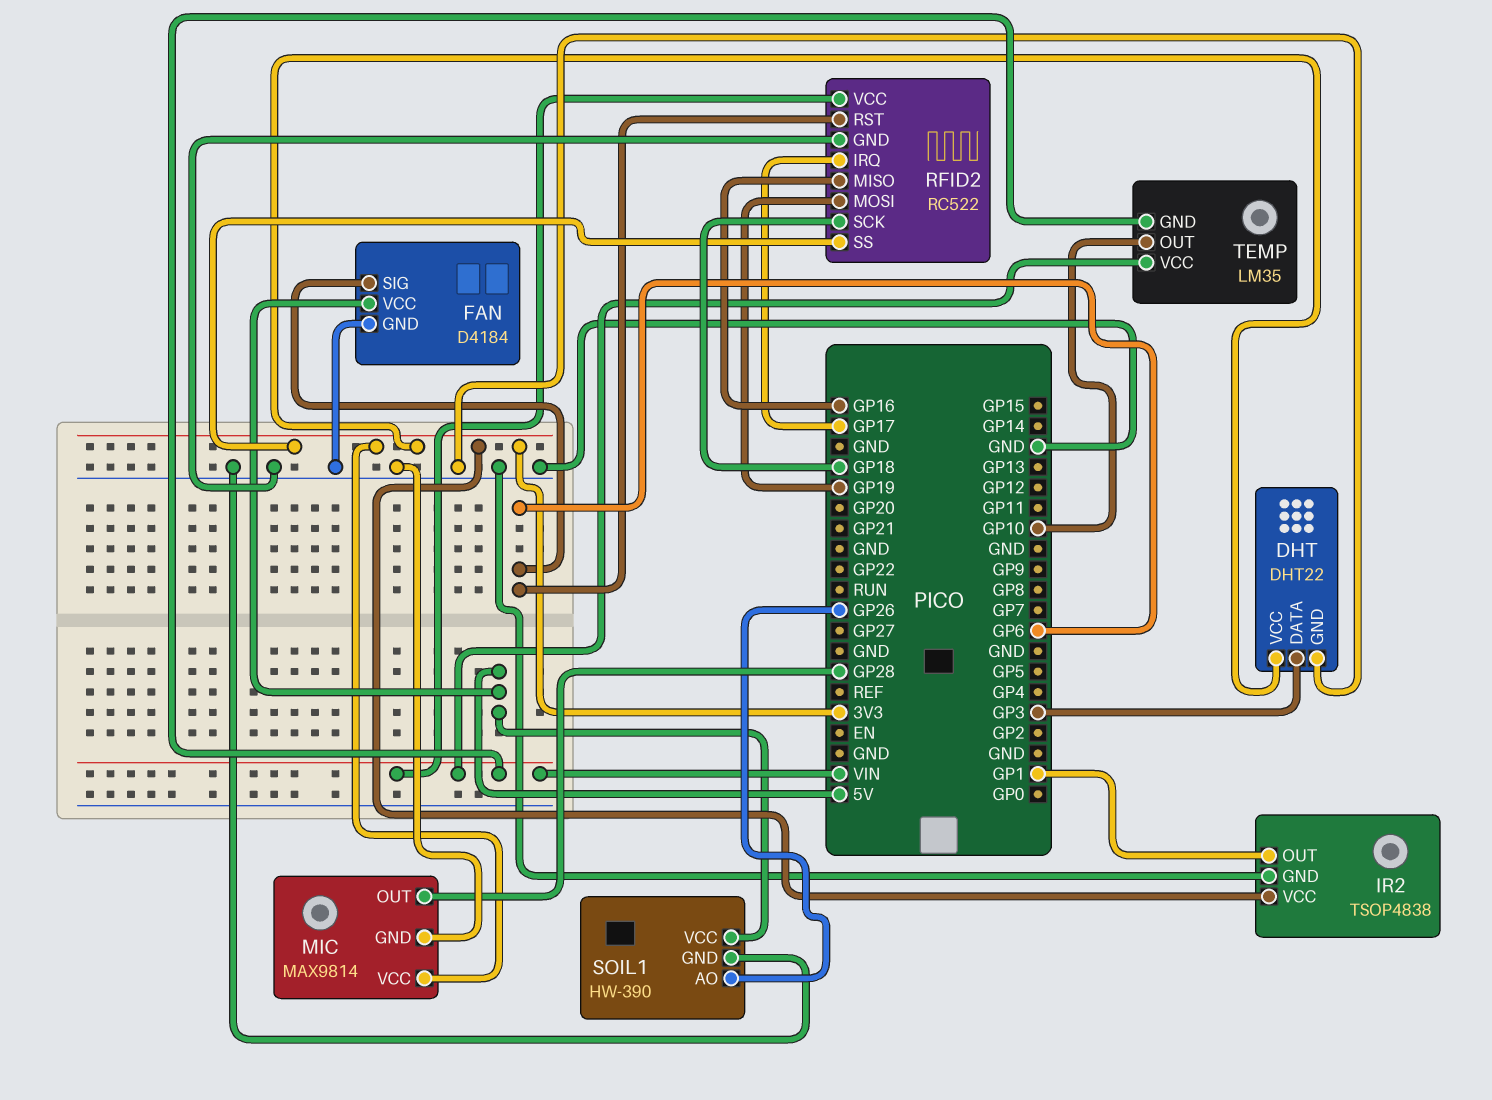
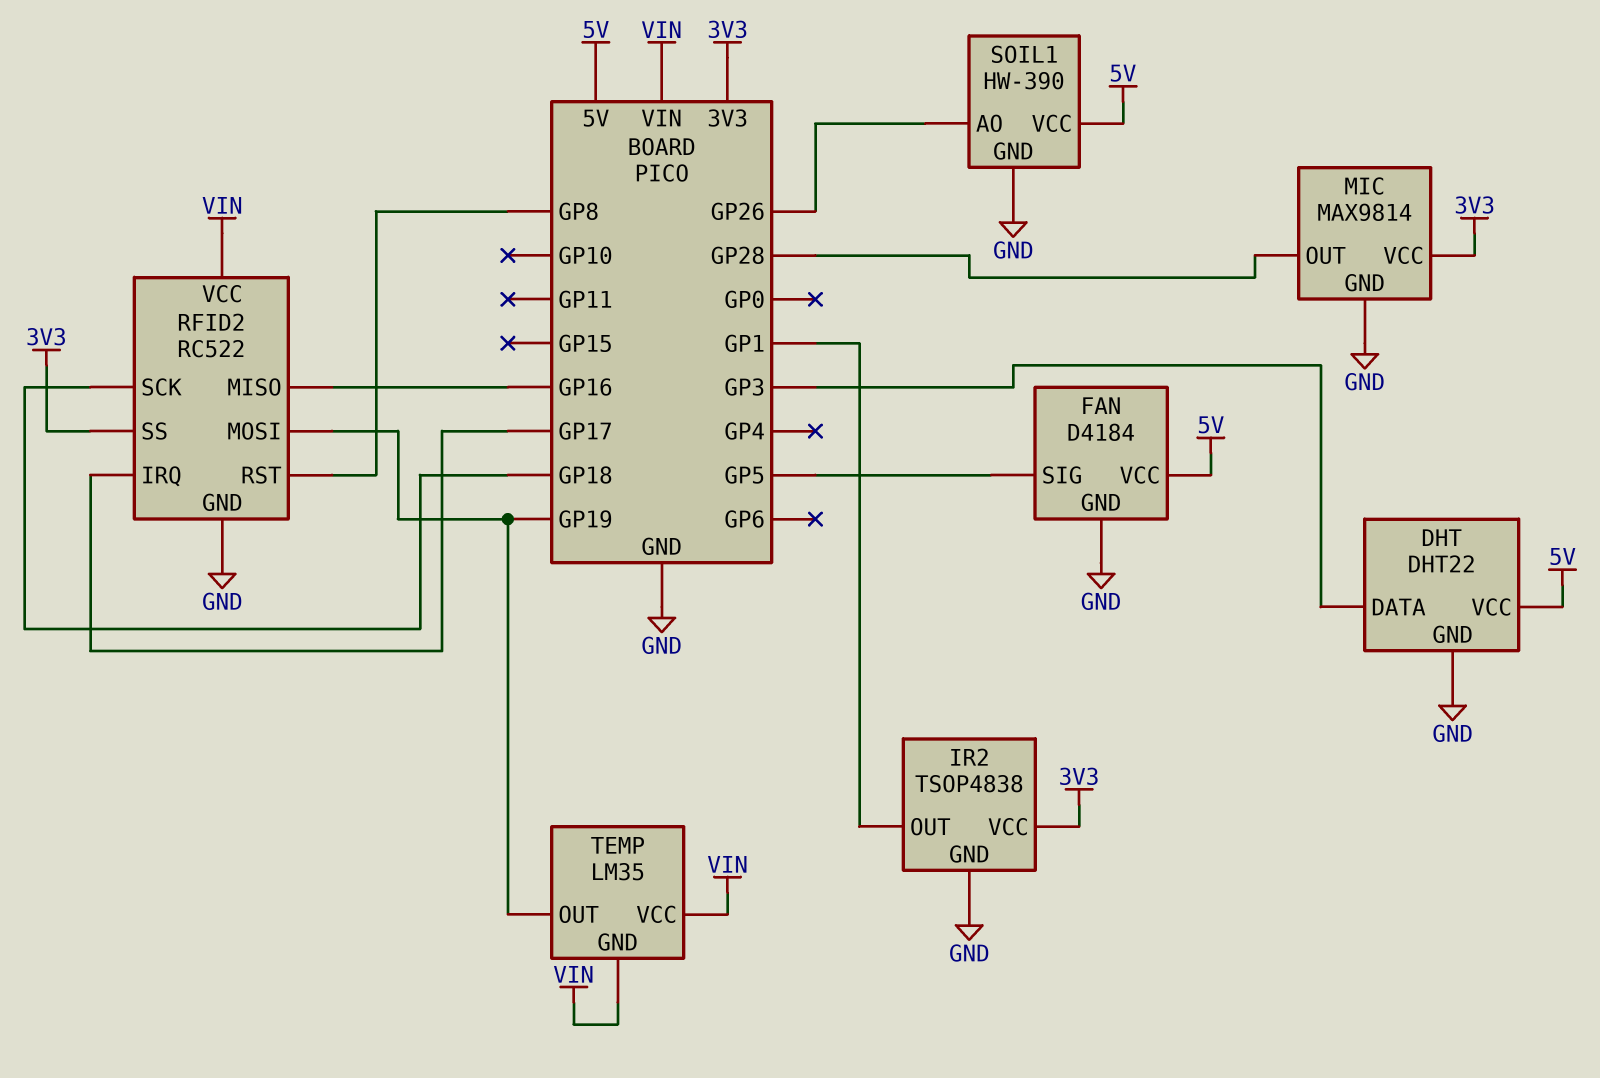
DHT pin VCC: 3V3 -> 5V
FAN pin SIG: GP6 -> GP5
RFID2 pin RST: GP6 -> GP8
TEMP pin OUT: GP10 -> GP19

